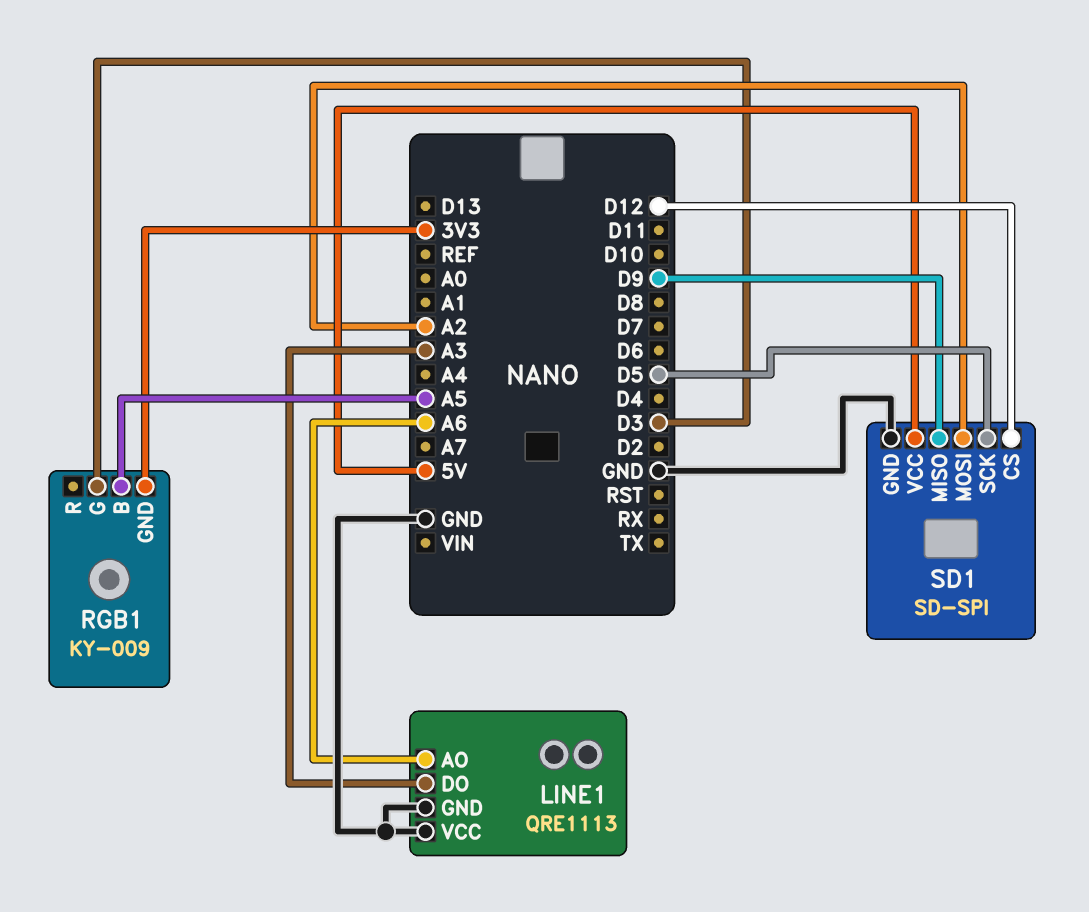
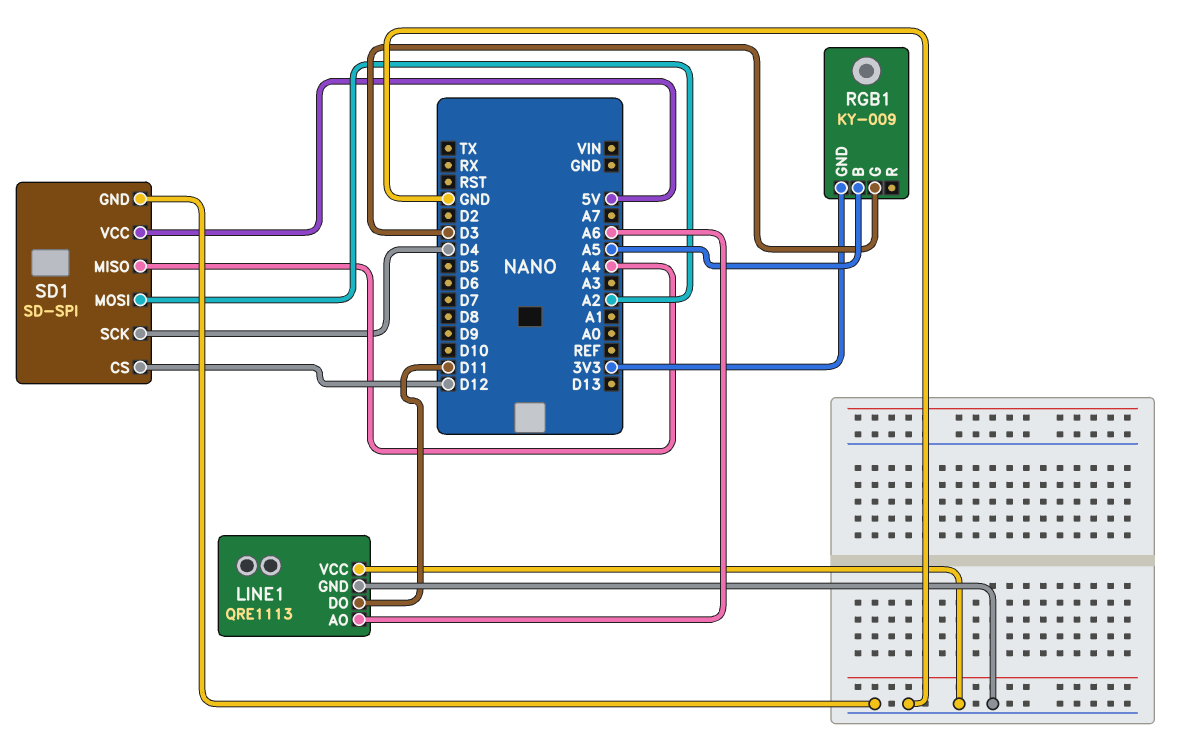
LINE1 pin DO: A3 -> D11
SD1 pin MISO: D9 -> A4
SD1 pin SCK: D5 -> D4

